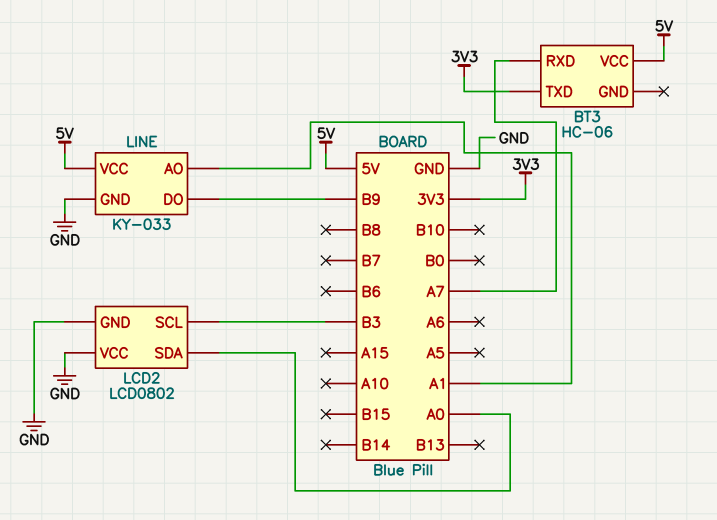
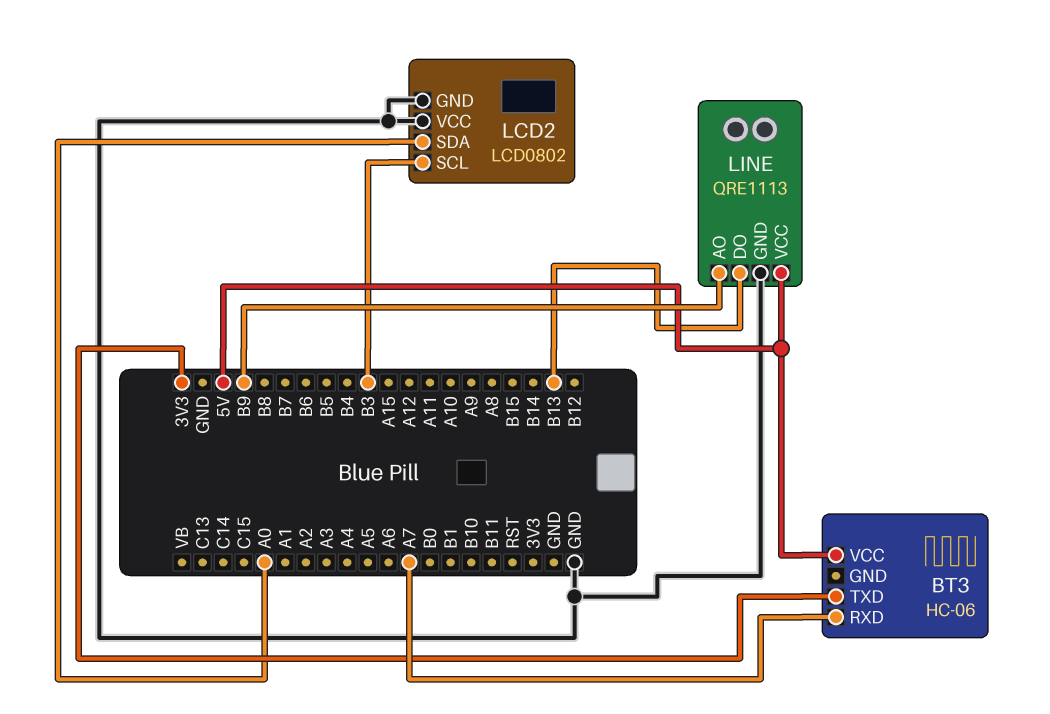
LINE: KY-033 -> QRE1113
LINE pin AO: A1 -> B9
LINE pin DO: B9 -> B13

